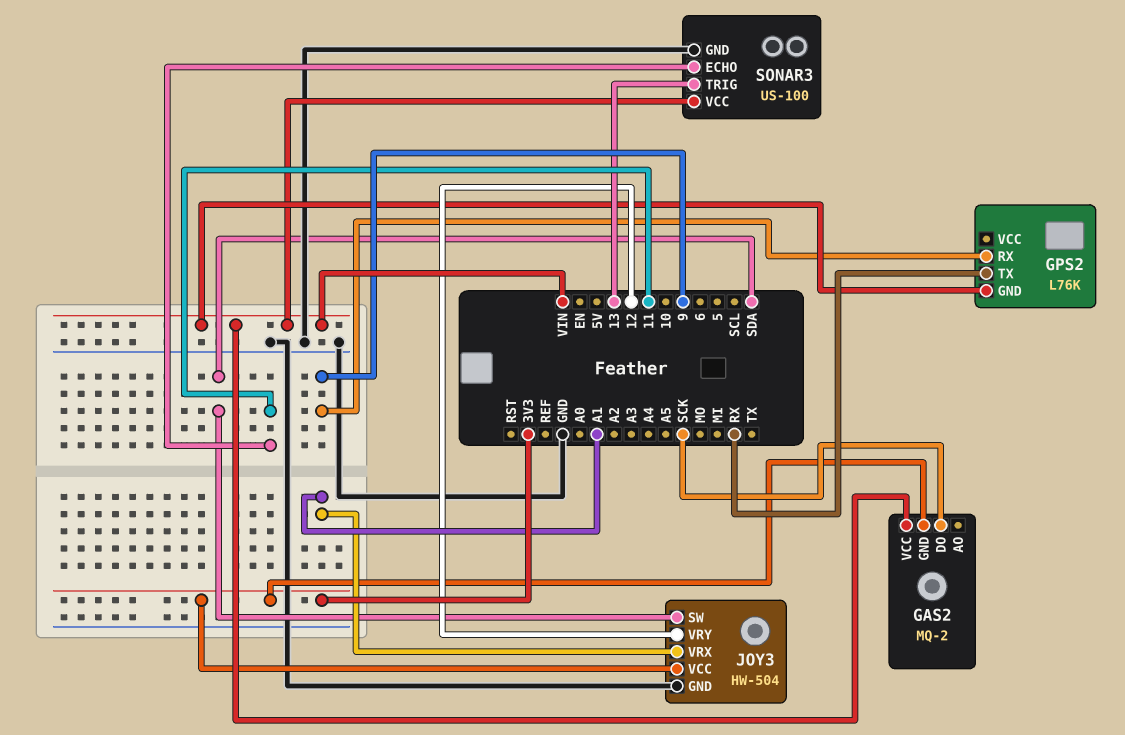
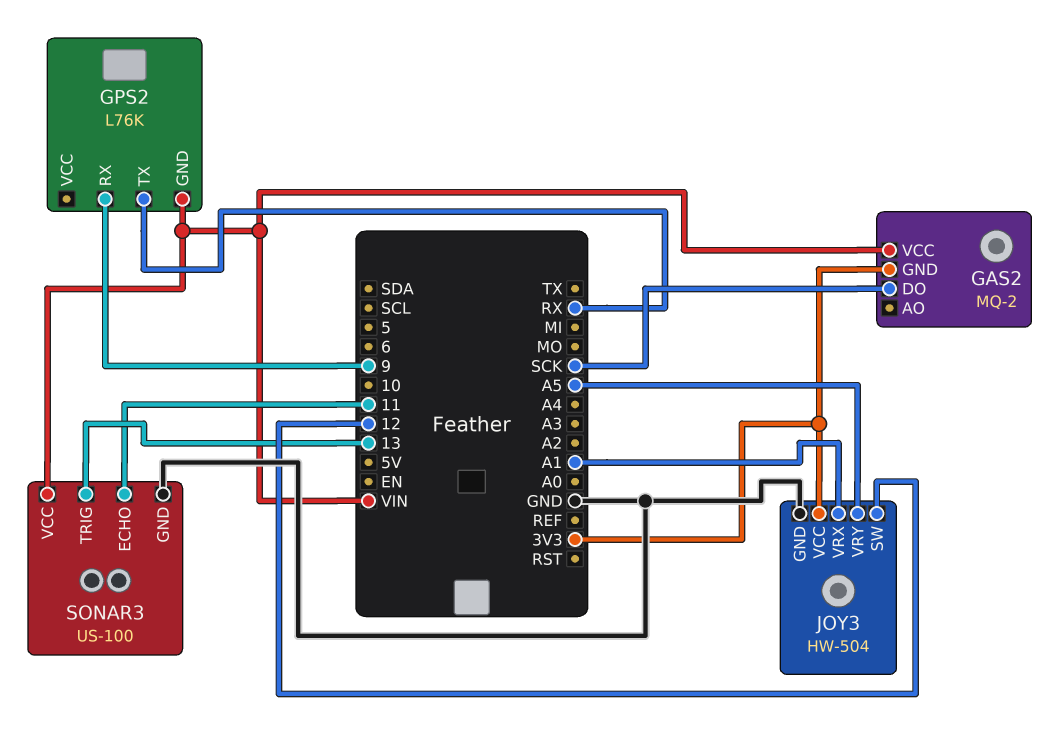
JOY3 pin SW: SDA -> 12
JOY3 pin VRY: 12 -> A5

